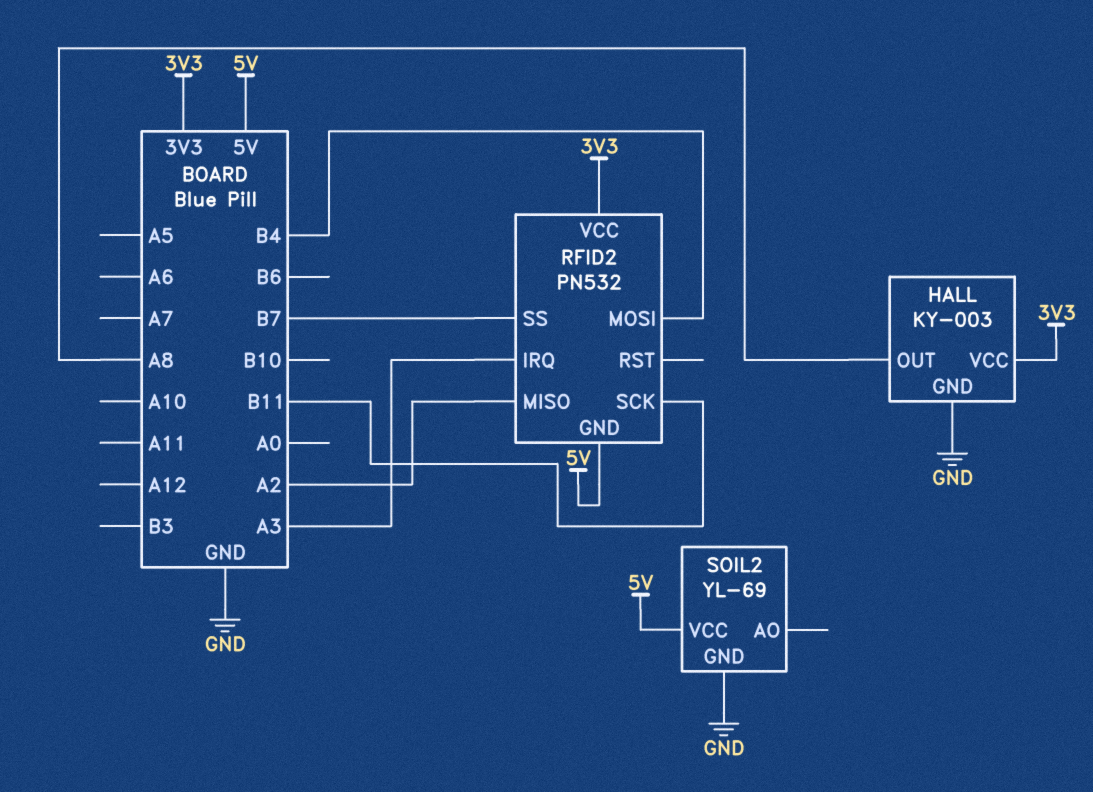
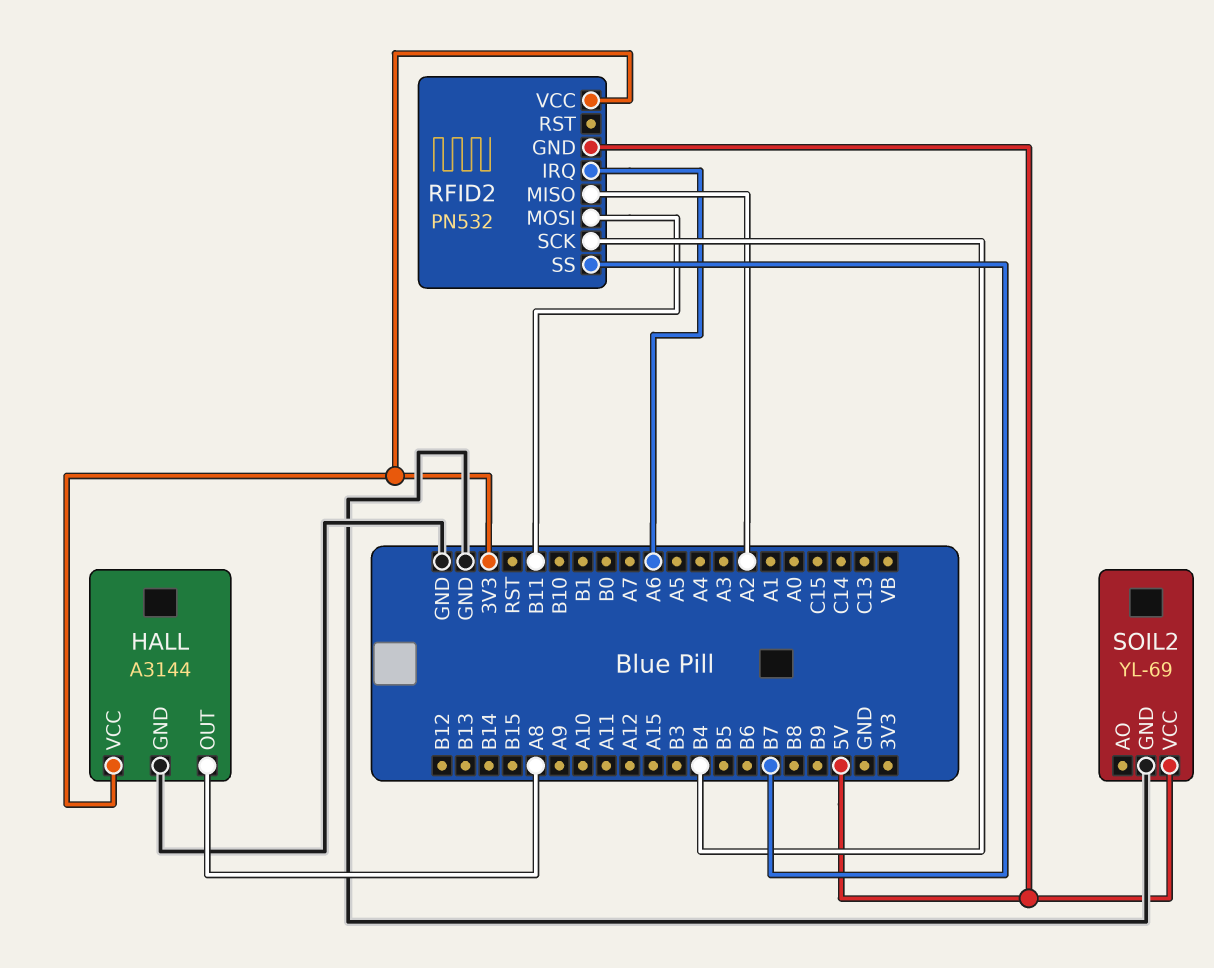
HALL: KY-003 -> A3144
RFID2 pin IRQ: A3 -> A6
RFID2 pin MOSI: B4 -> B11
RFID2 pin SCK: B11 -> B4

